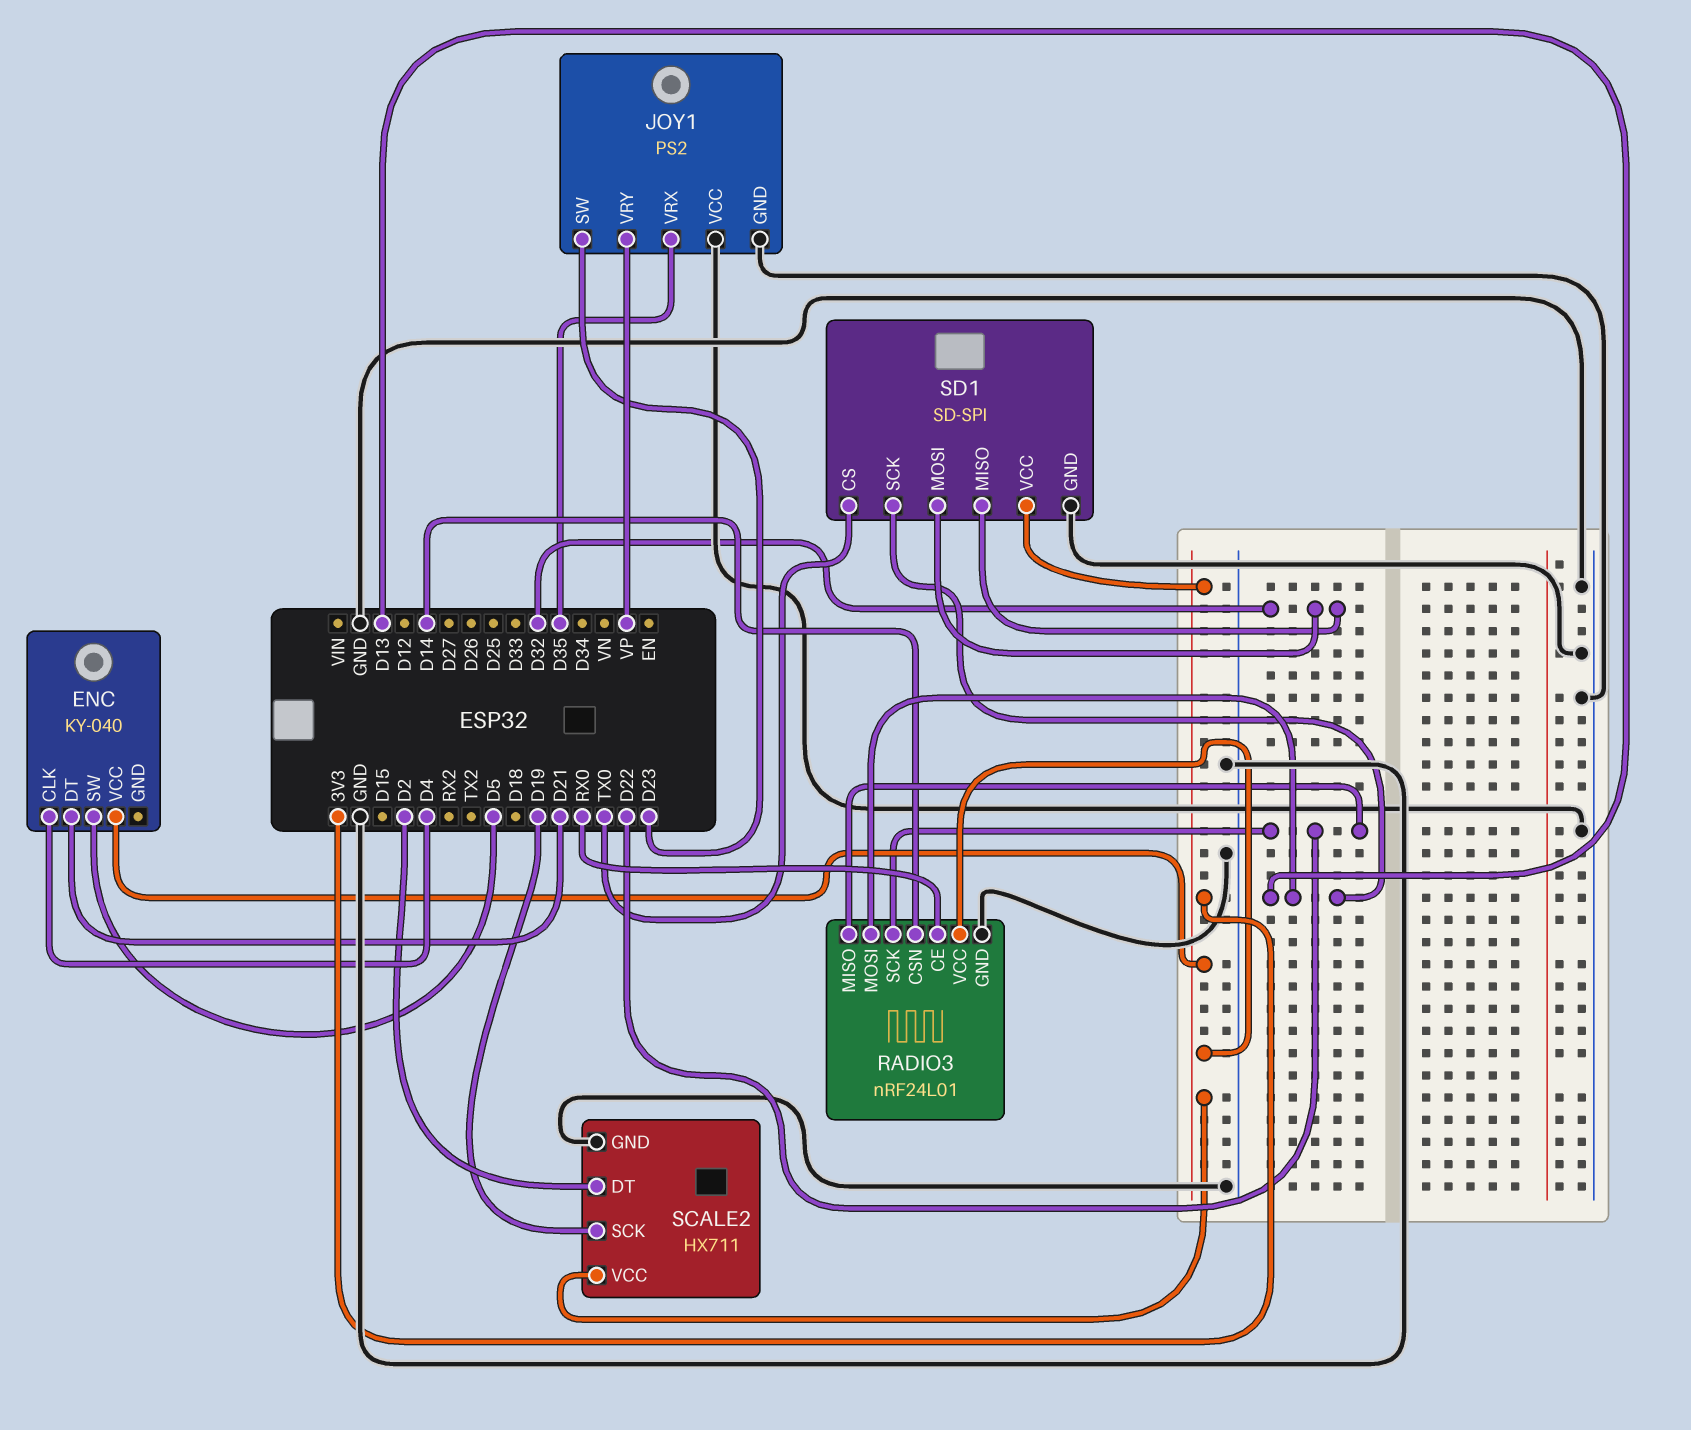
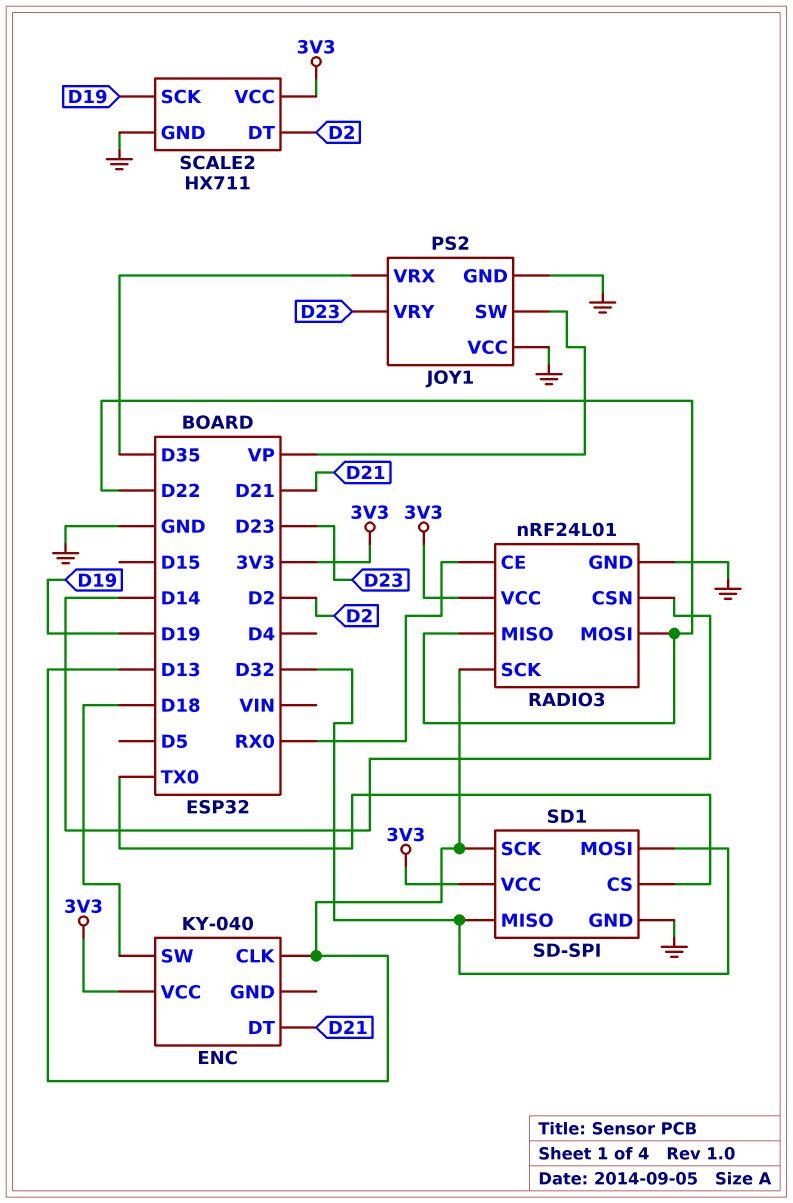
ENC pin CLK: D4 -> D13
ENC pin SW: D5 -> D18
JOY1 pin SW: D23 -> VP
JOY1 pin VRY: VP -> D23
RADIO3 pin MOSI: D13 -> D22
RADIO3 pin SCK: D22 -> D13

